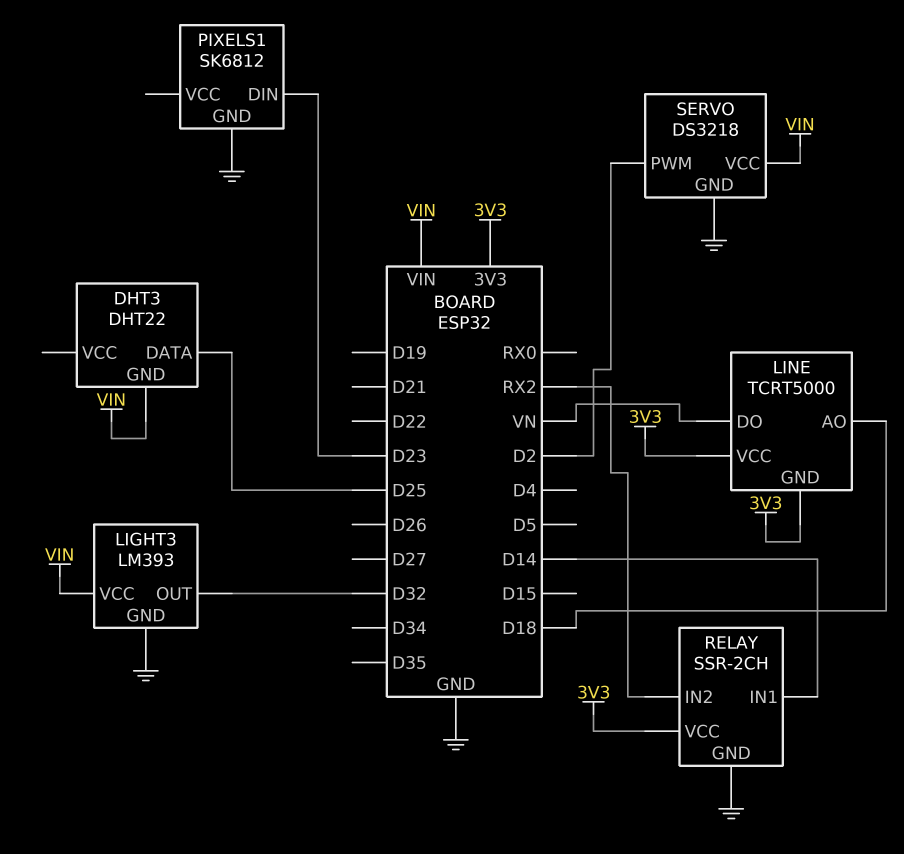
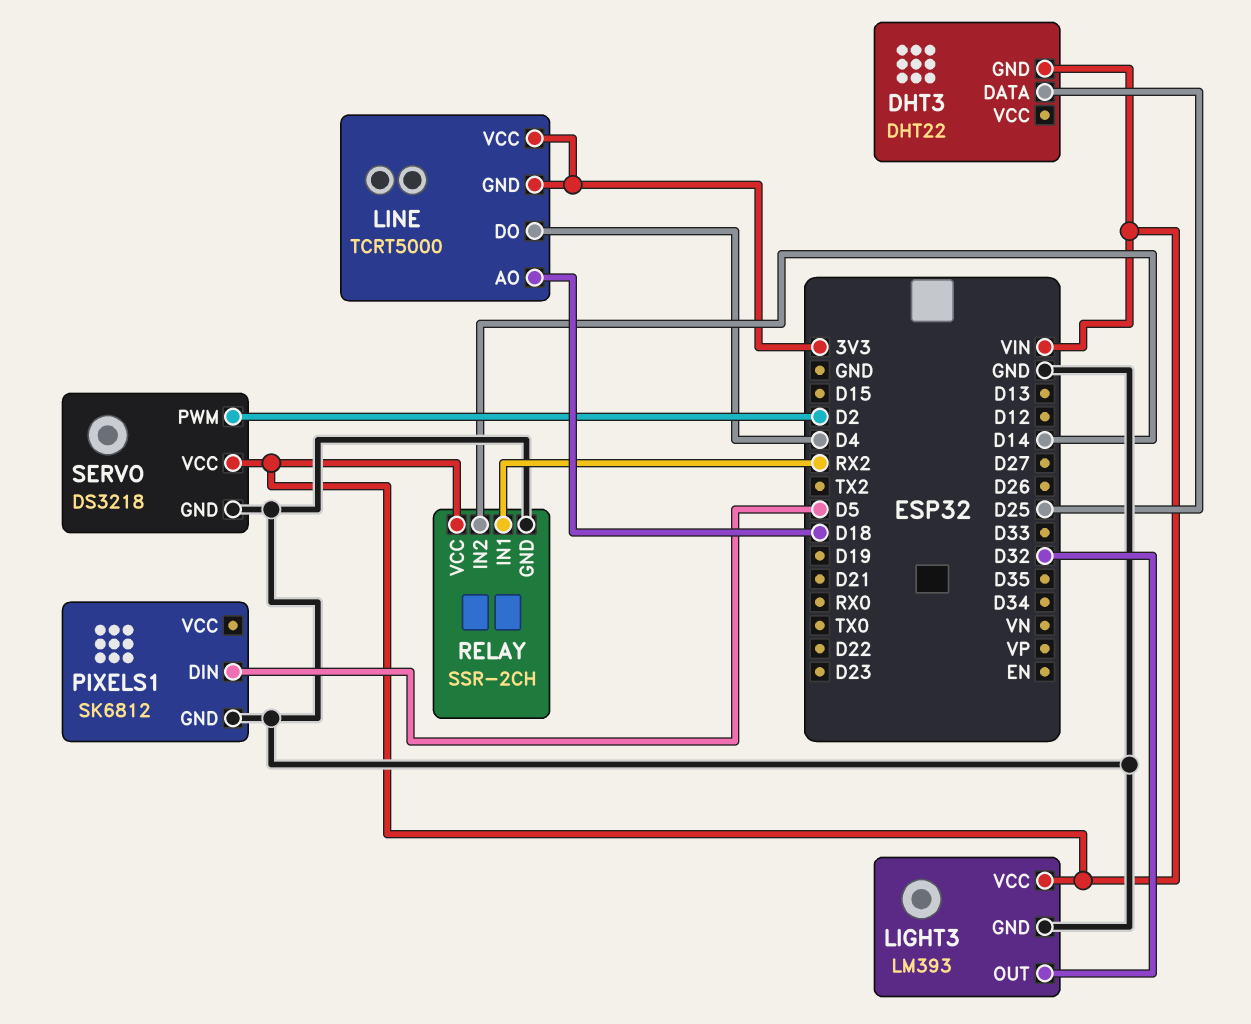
LINE pin DO: VN -> D4
PIXELS1 pin DIN: D23 -> D5
RELAY pin IN1: D14 -> RX2
RELAY pin IN2: RX2 -> D14
RELAY pin VCC: 3V3 -> VIN

